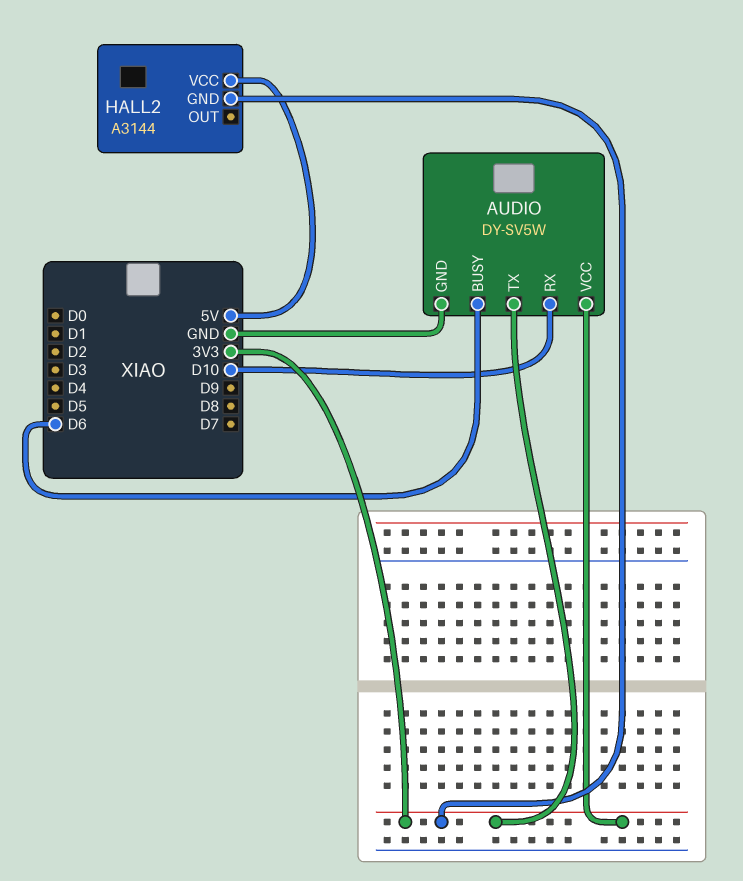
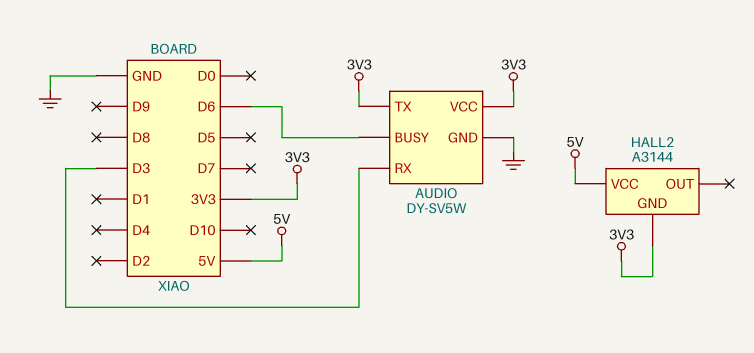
AUDIO pin RX: D10 -> D3

